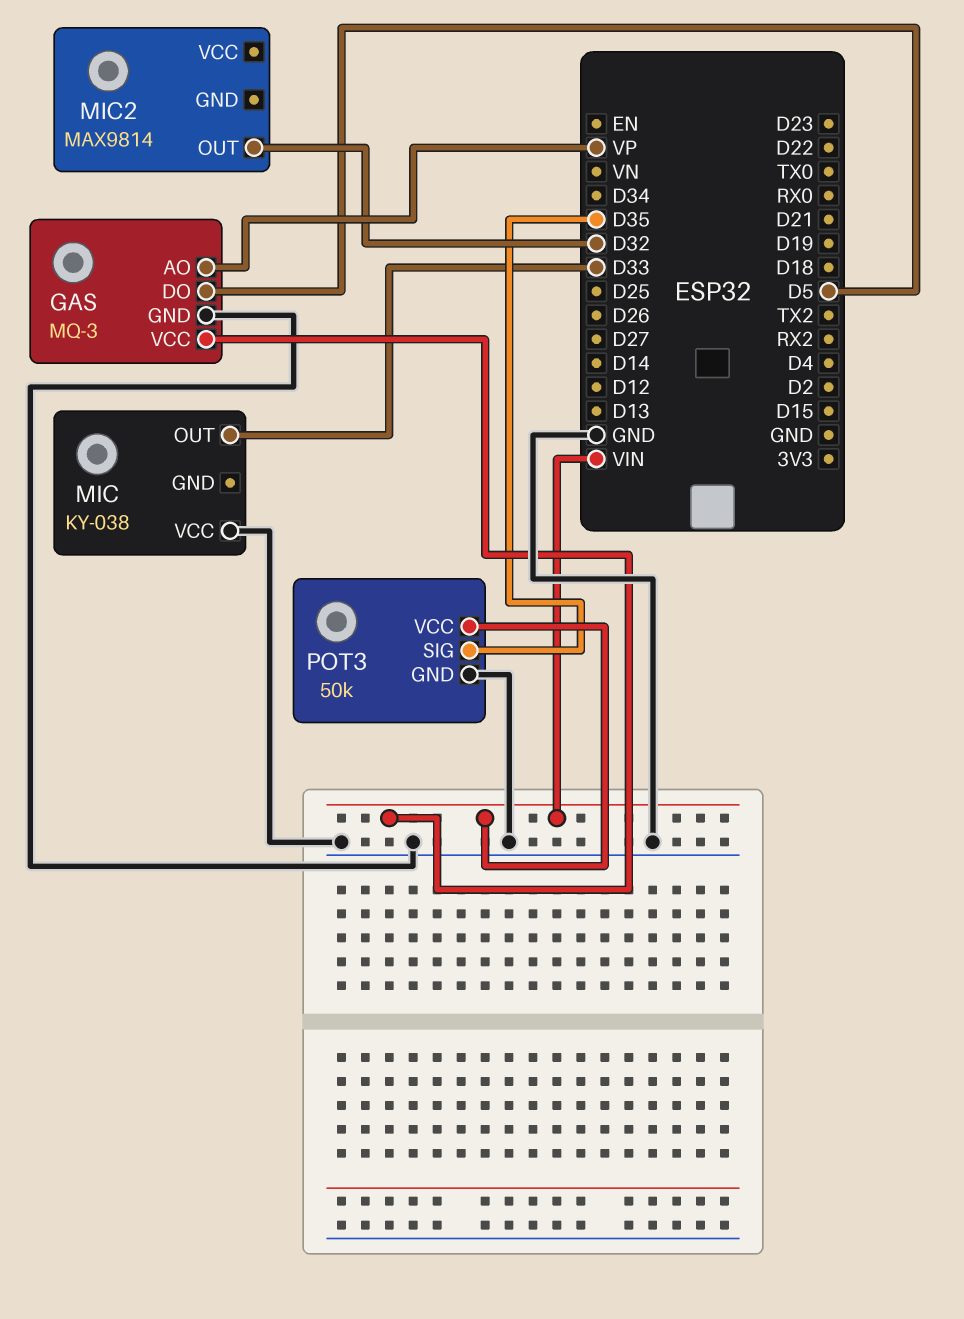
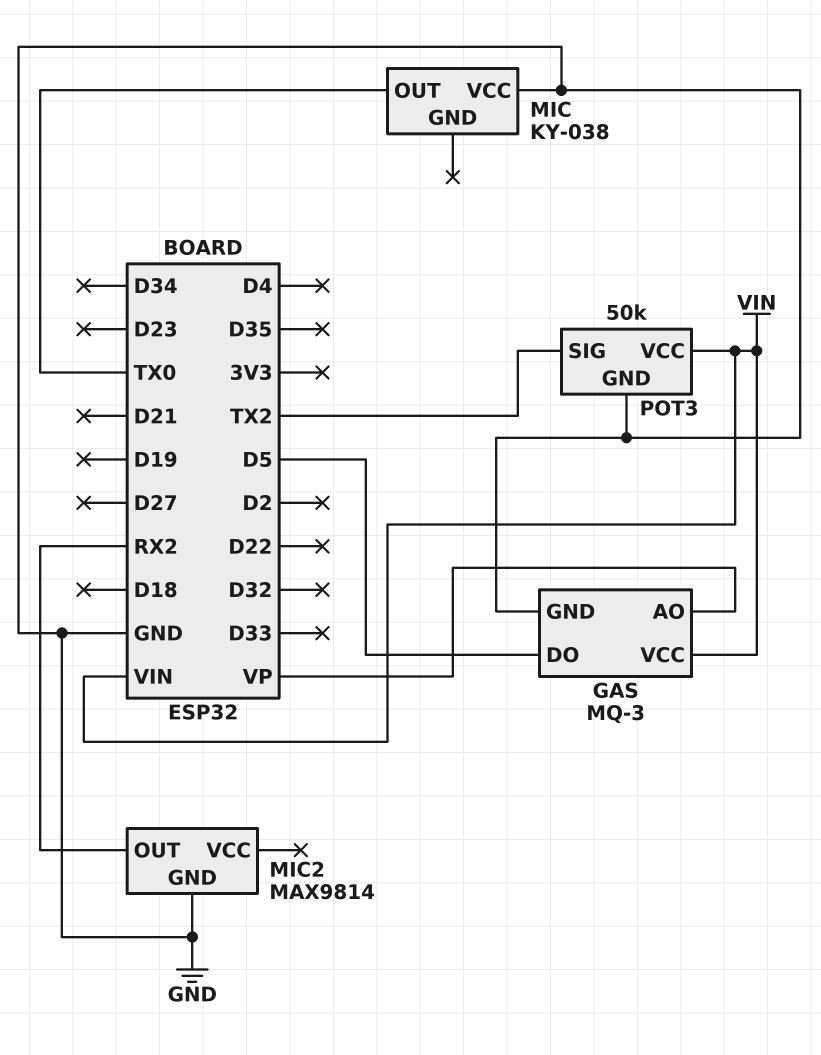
MIC pin OUT: D33 -> TX0
MIC2 pin GND: none -> GND
MIC2 pin OUT: D32 -> RX2
POT3 pin SIG: D35 -> TX2

